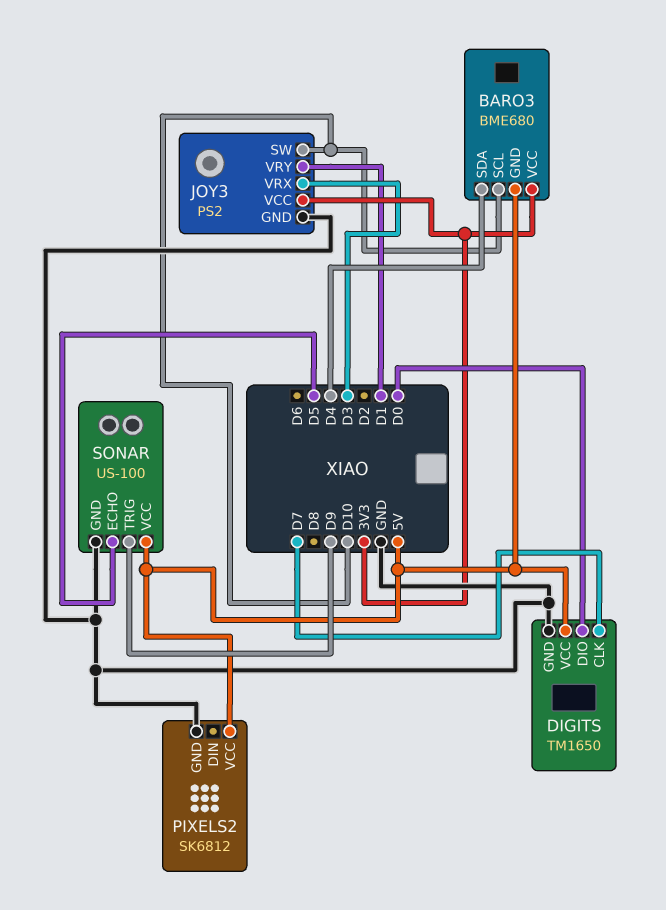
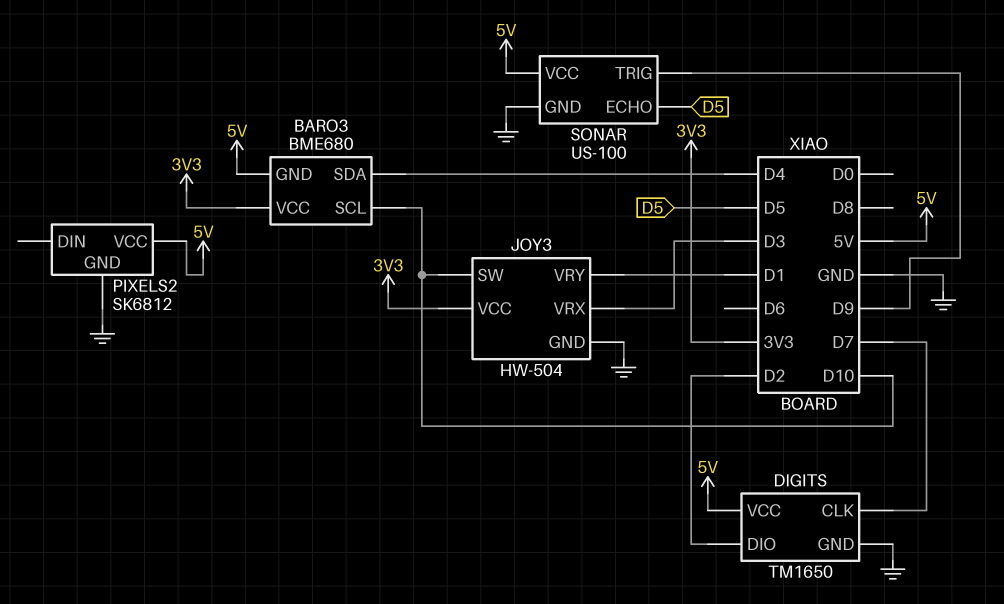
DIGITS pin DIO: D0 -> D2
JOY3: PS2 -> HW-504

